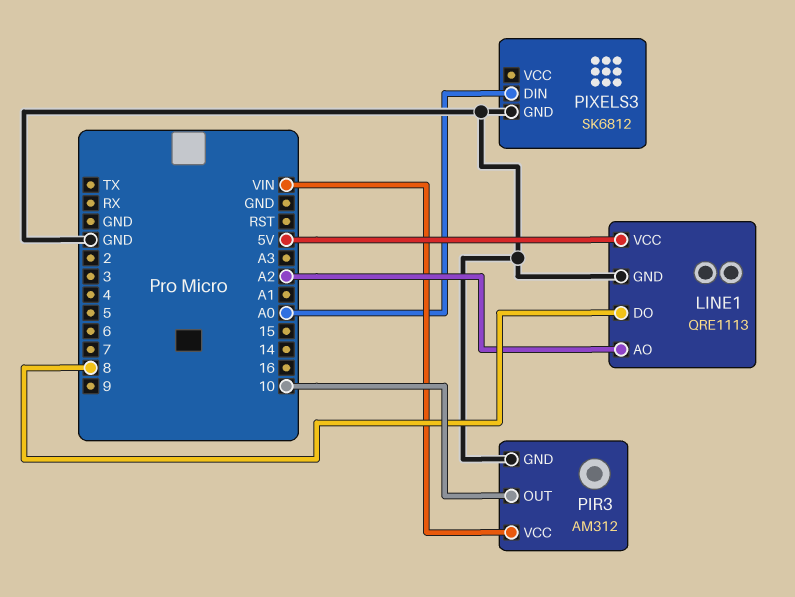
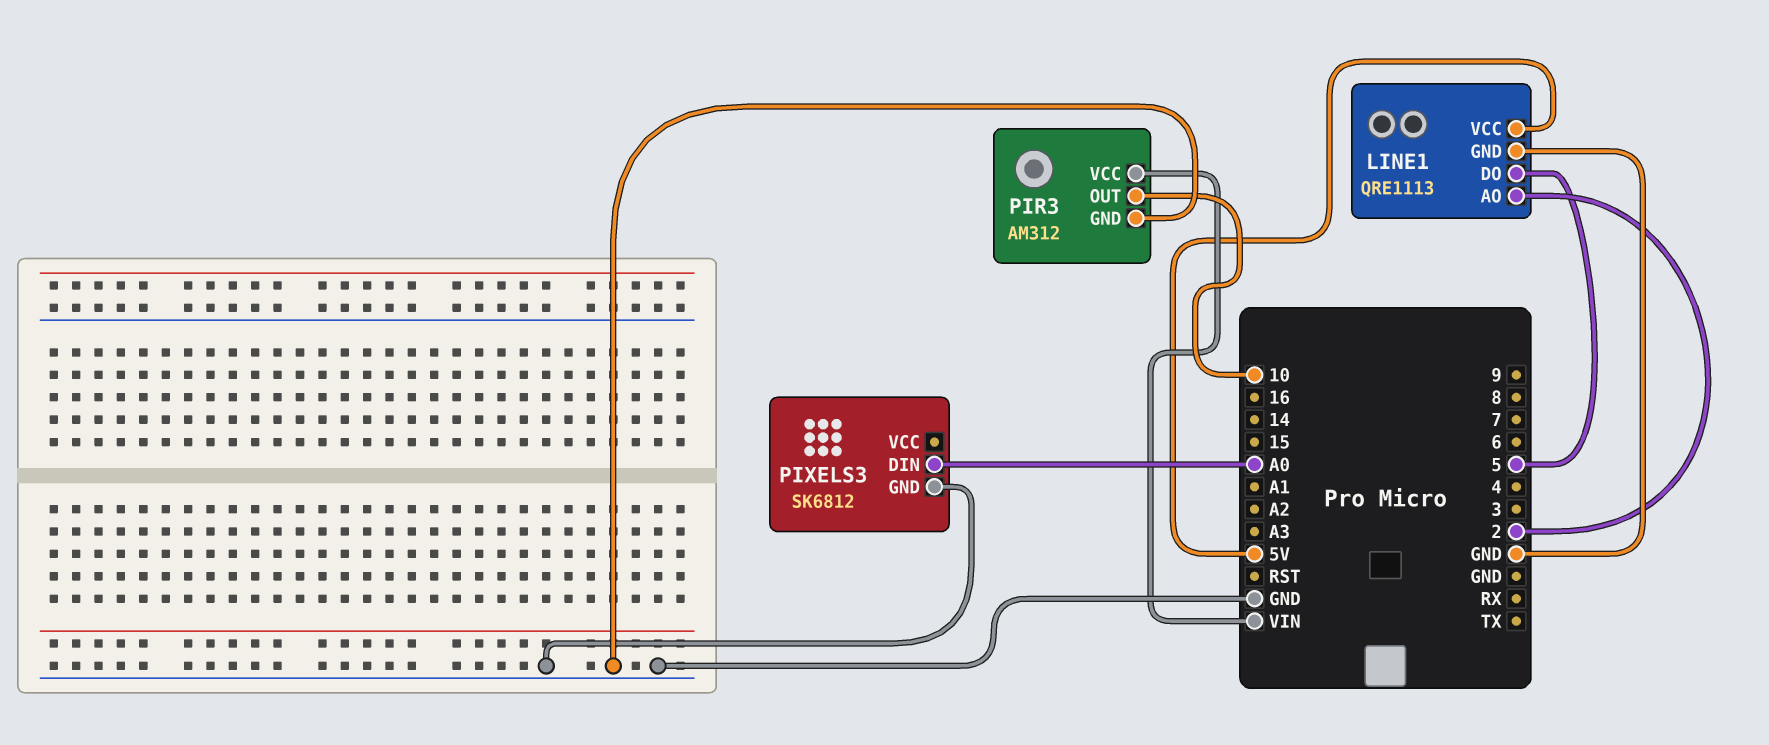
LINE1 pin AO: A2 -> 2
LINE1 pin DO: 8 -> 5

